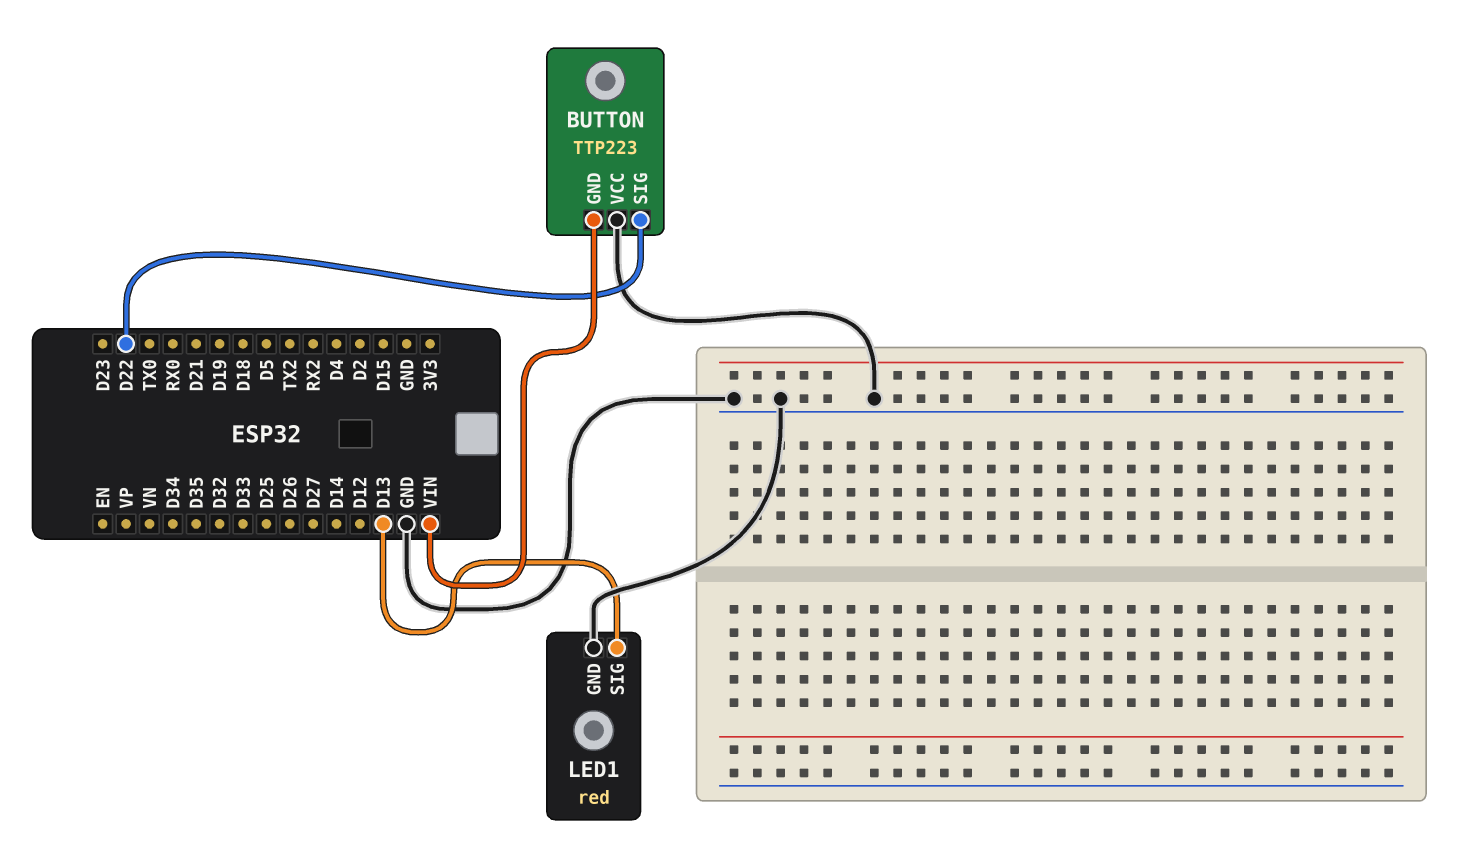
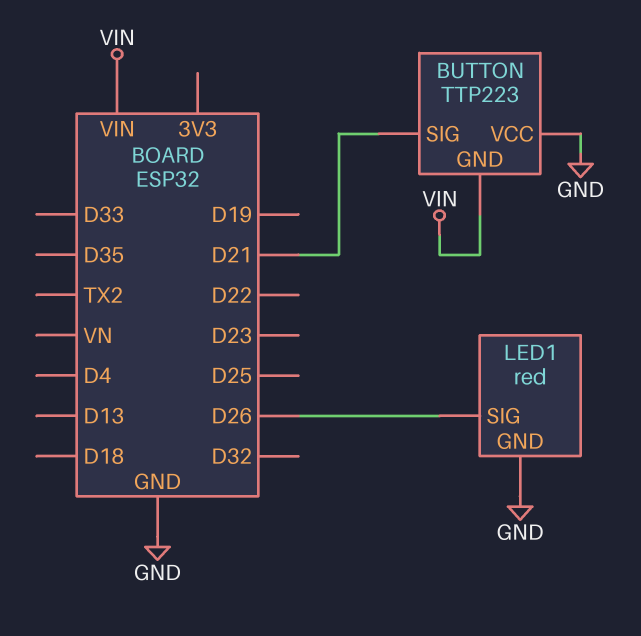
BUTTON pin SIG: D22 -> D21
LED1 pin SIG: D13 -> D26

